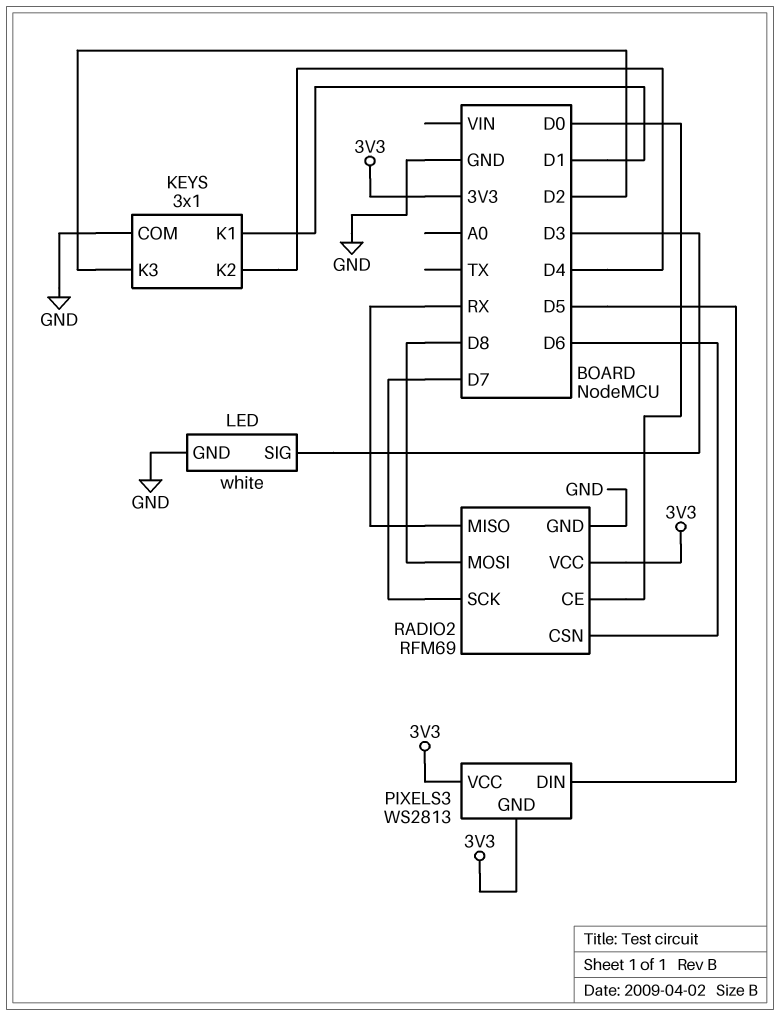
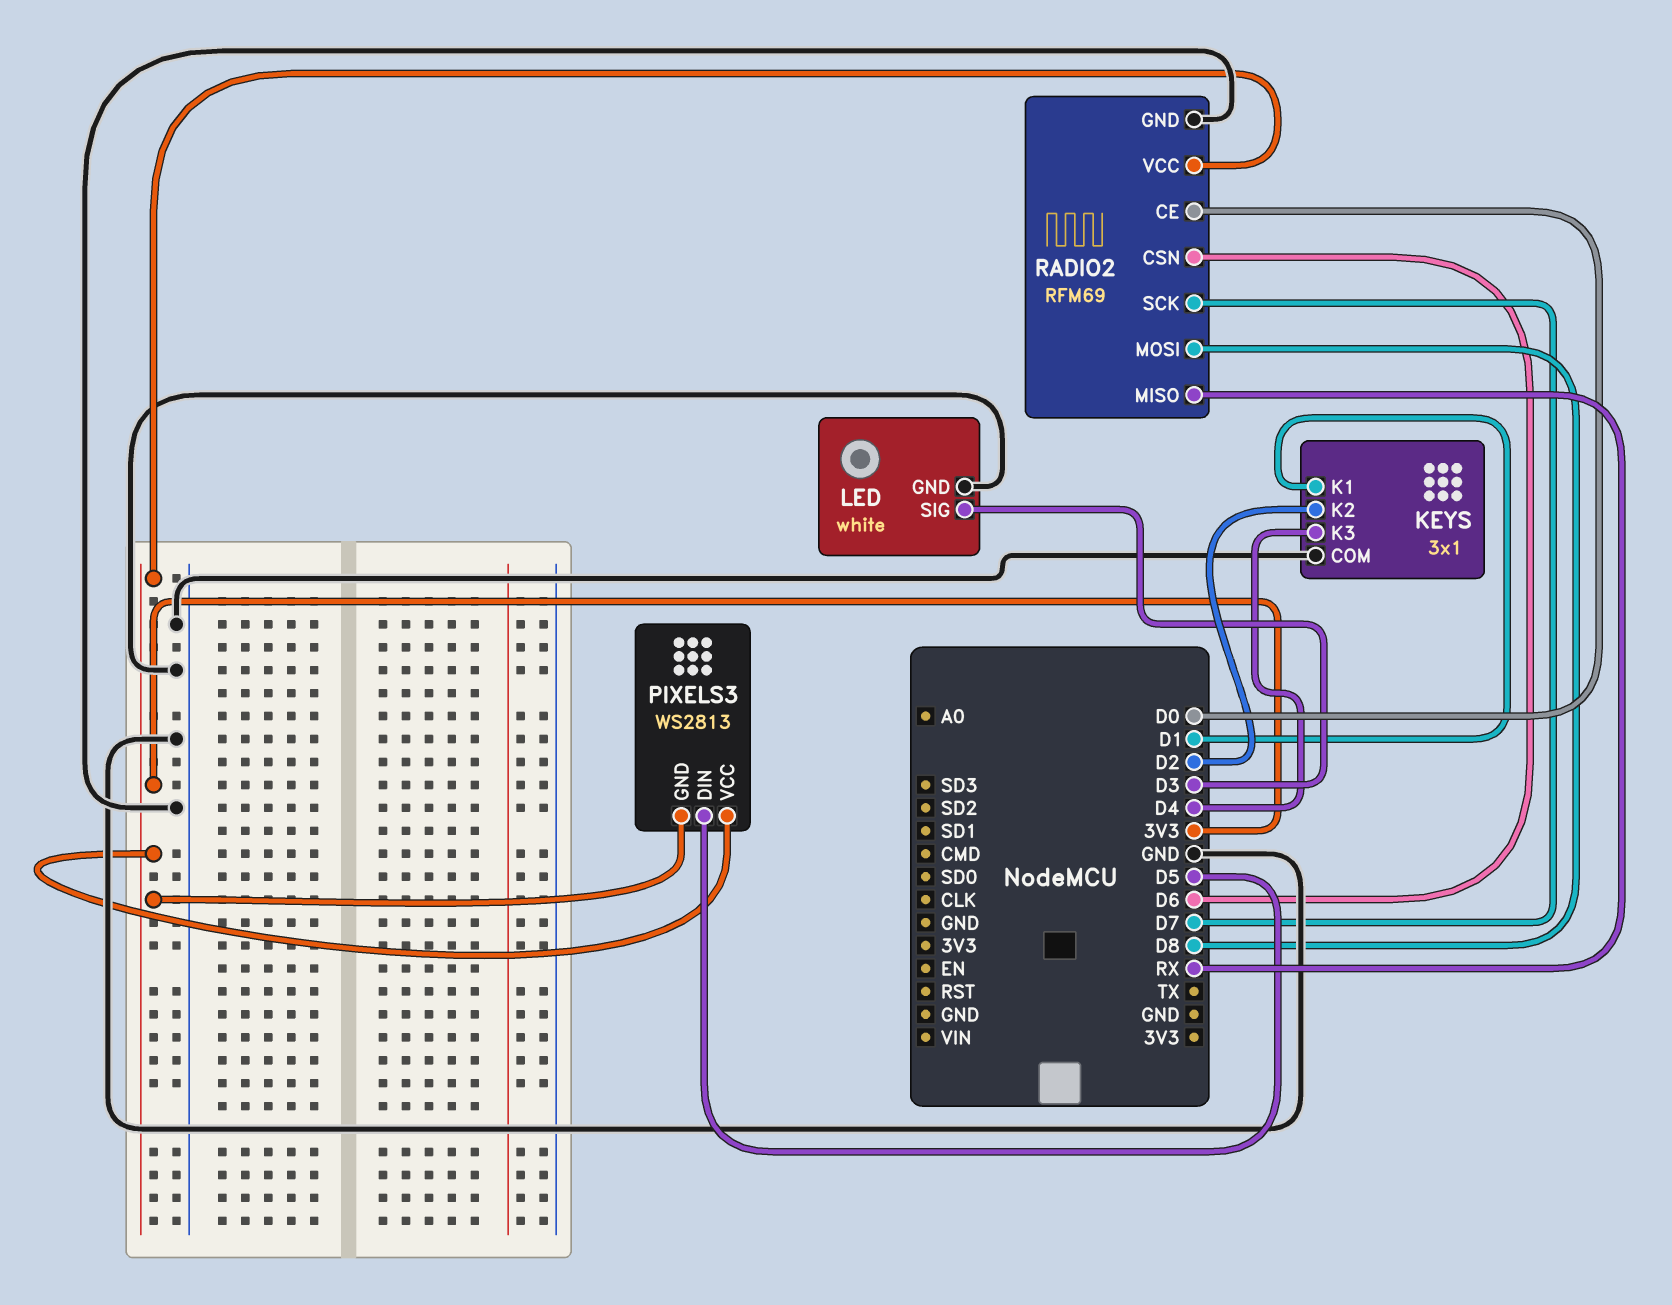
KEYS pin K2: D4 -> D2
KEYS pin K3: D2 -> D4

